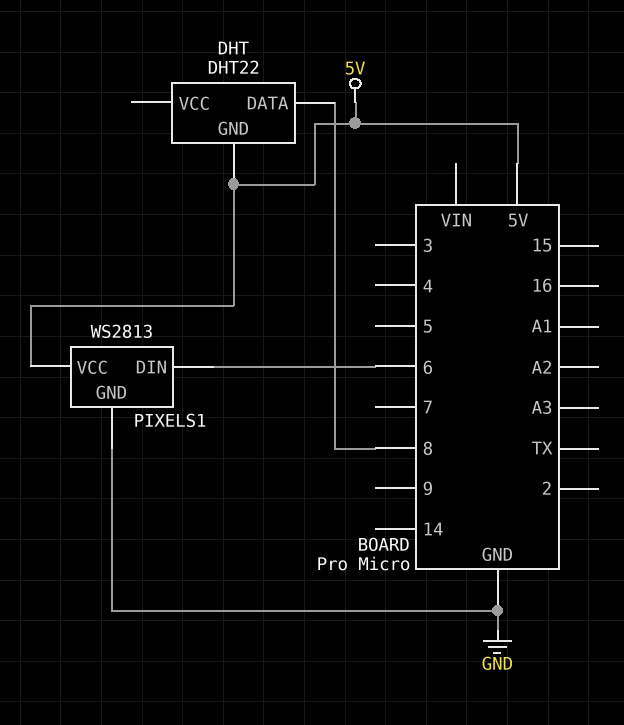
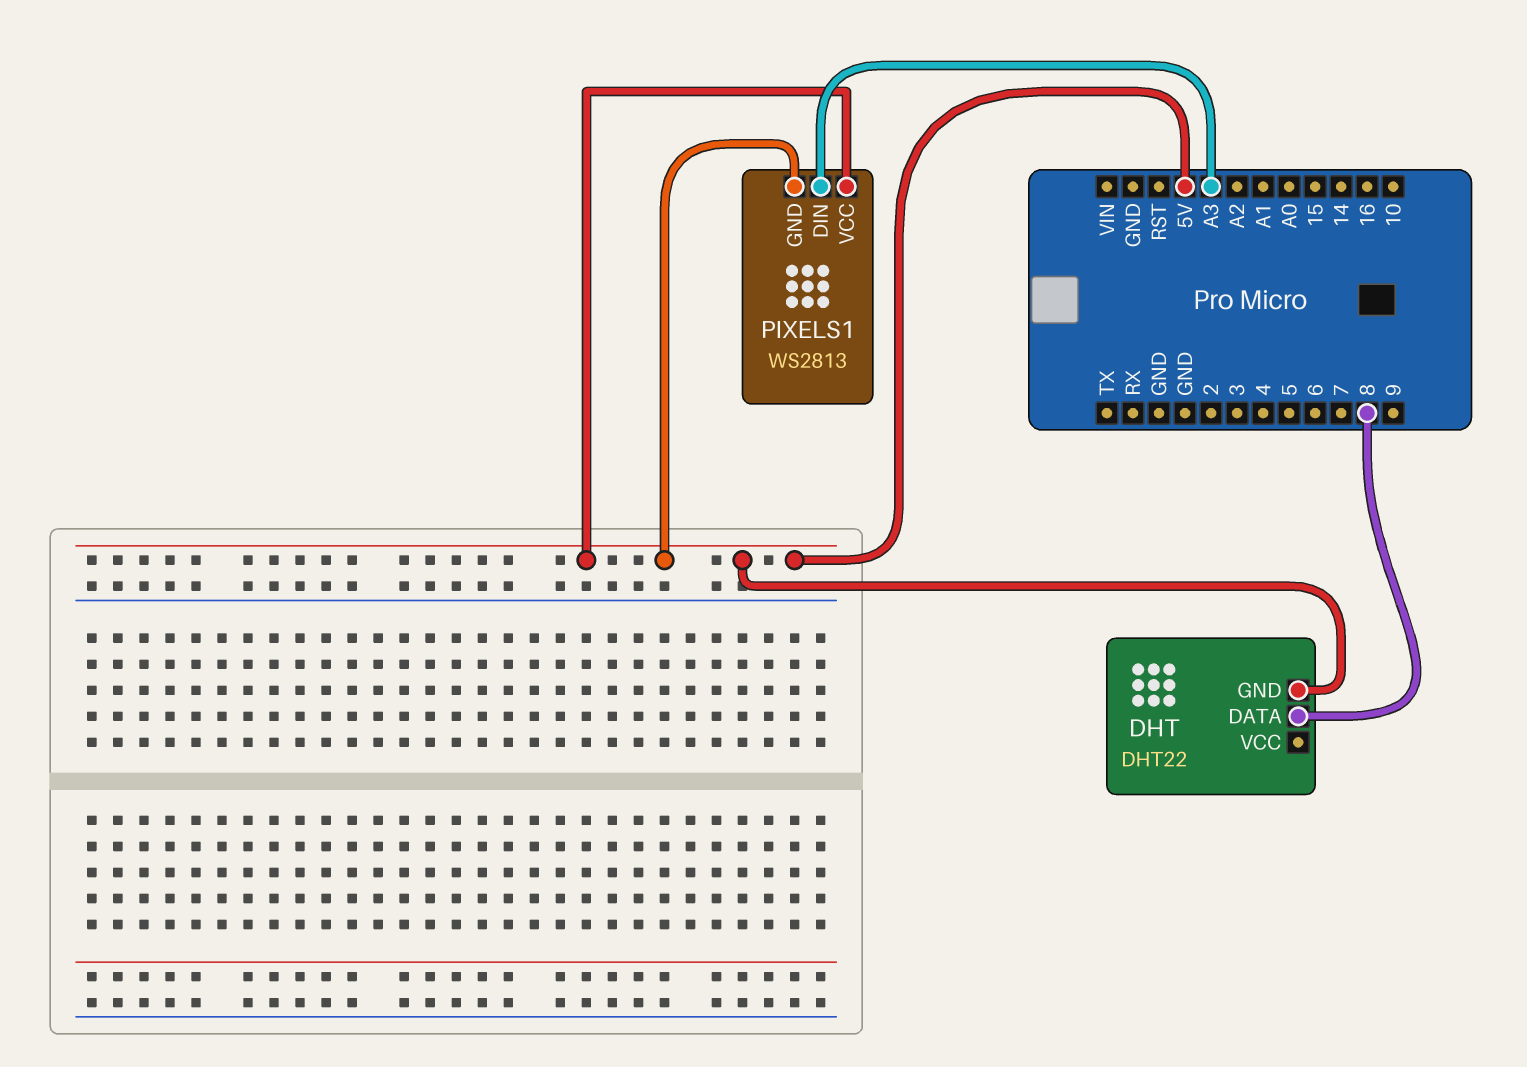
PIXELS1 pin DIN: 6 -> A3
PIXELS1 pin GND: GND -> 5V

